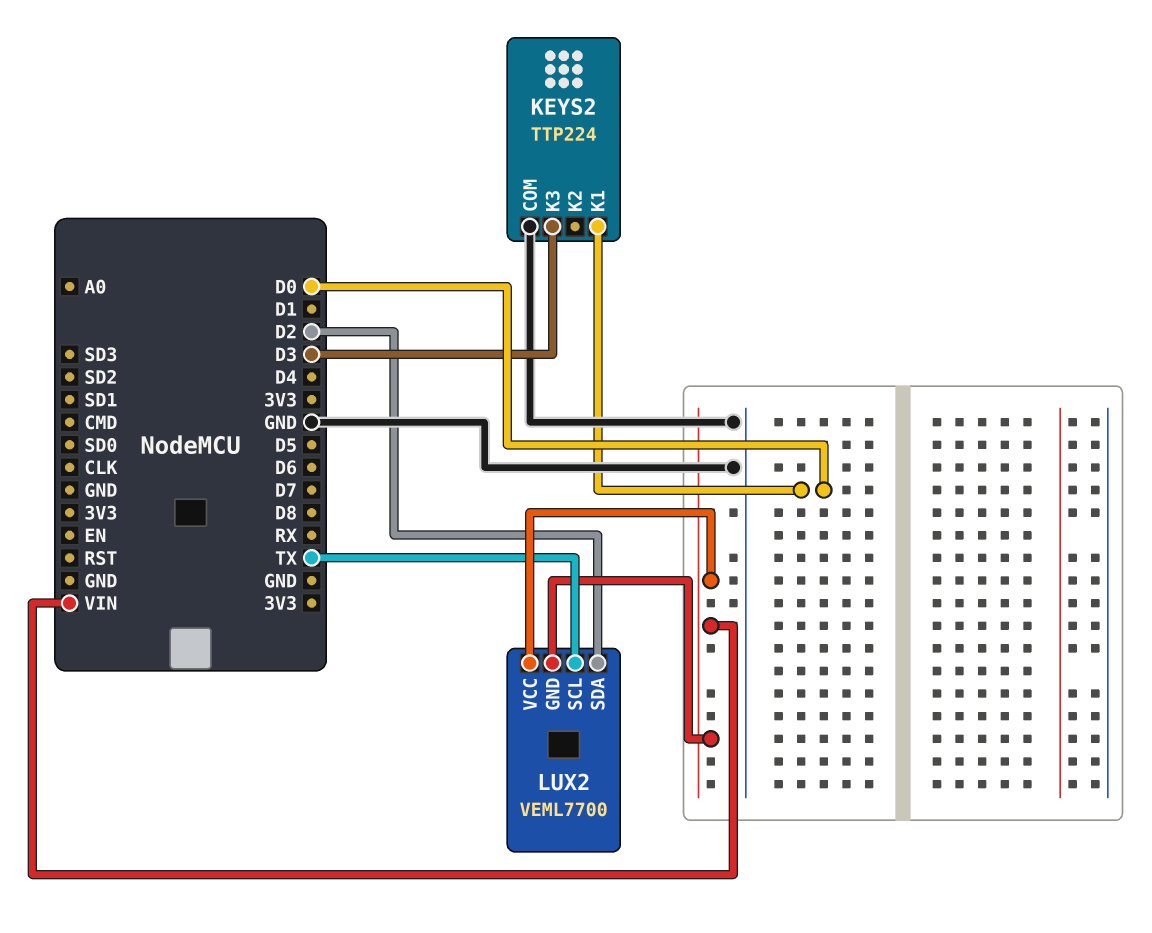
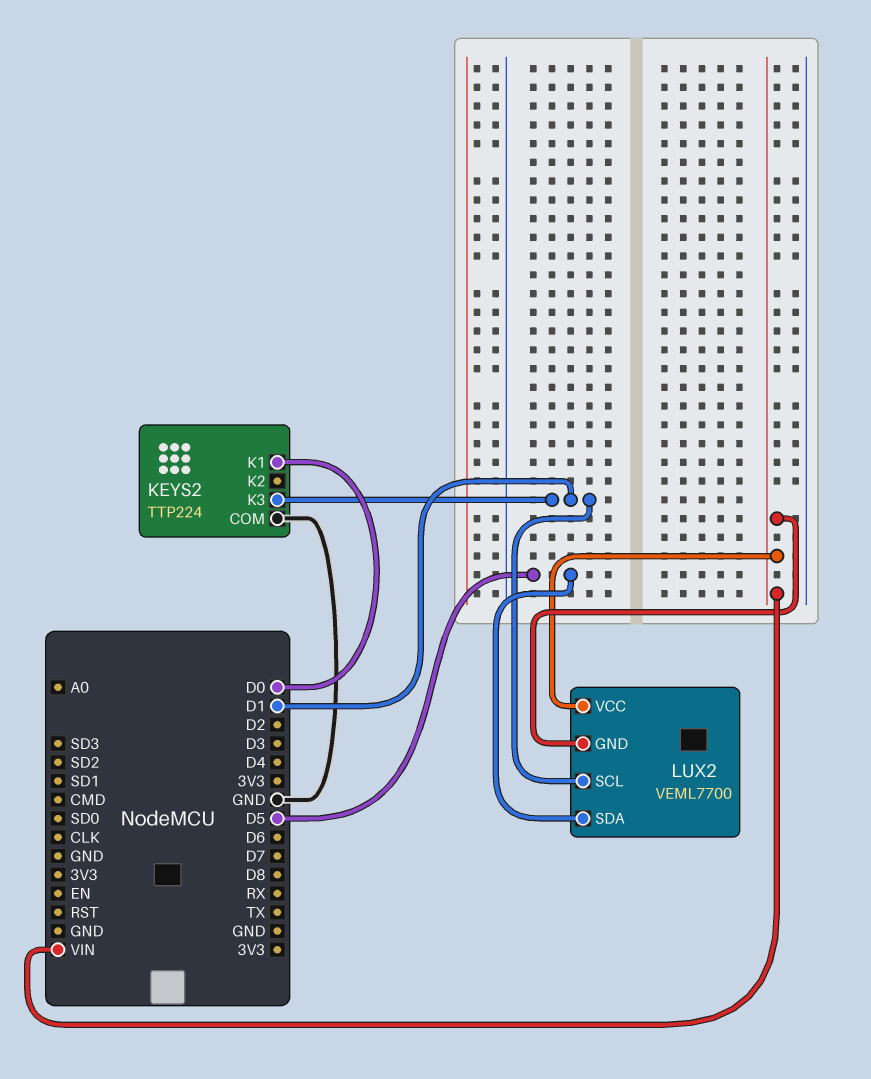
KEYS2 pin K3: D3 -> D1
LUX2 pin SCL: TX -> D1
LUX2 pin SDA: D2 -> D5

